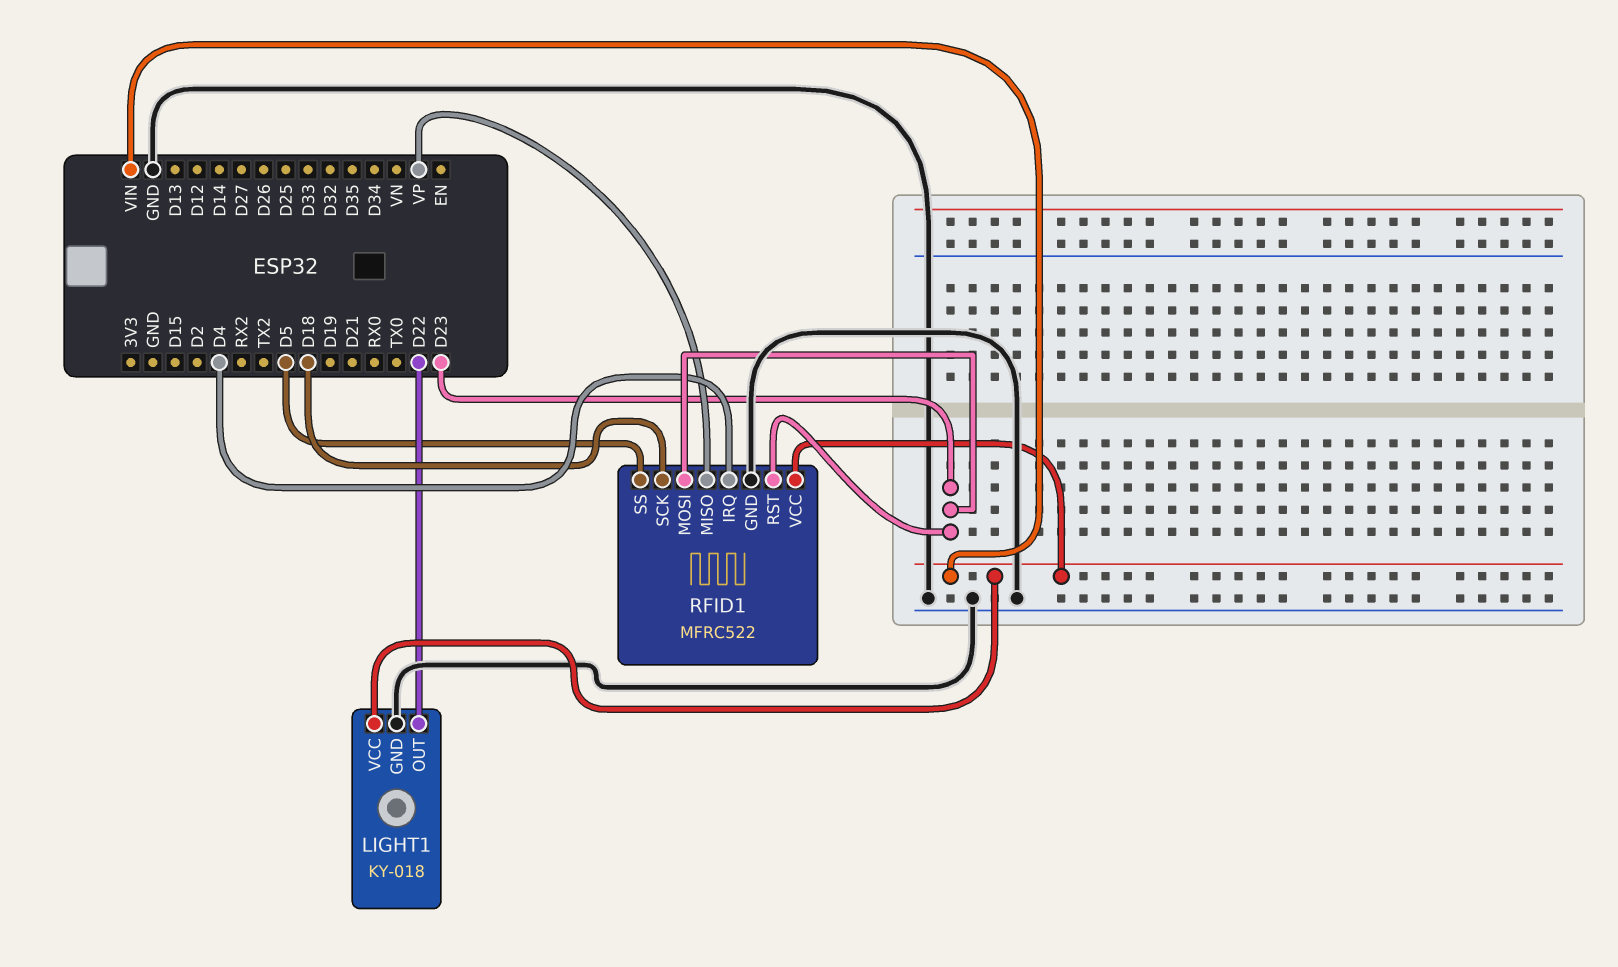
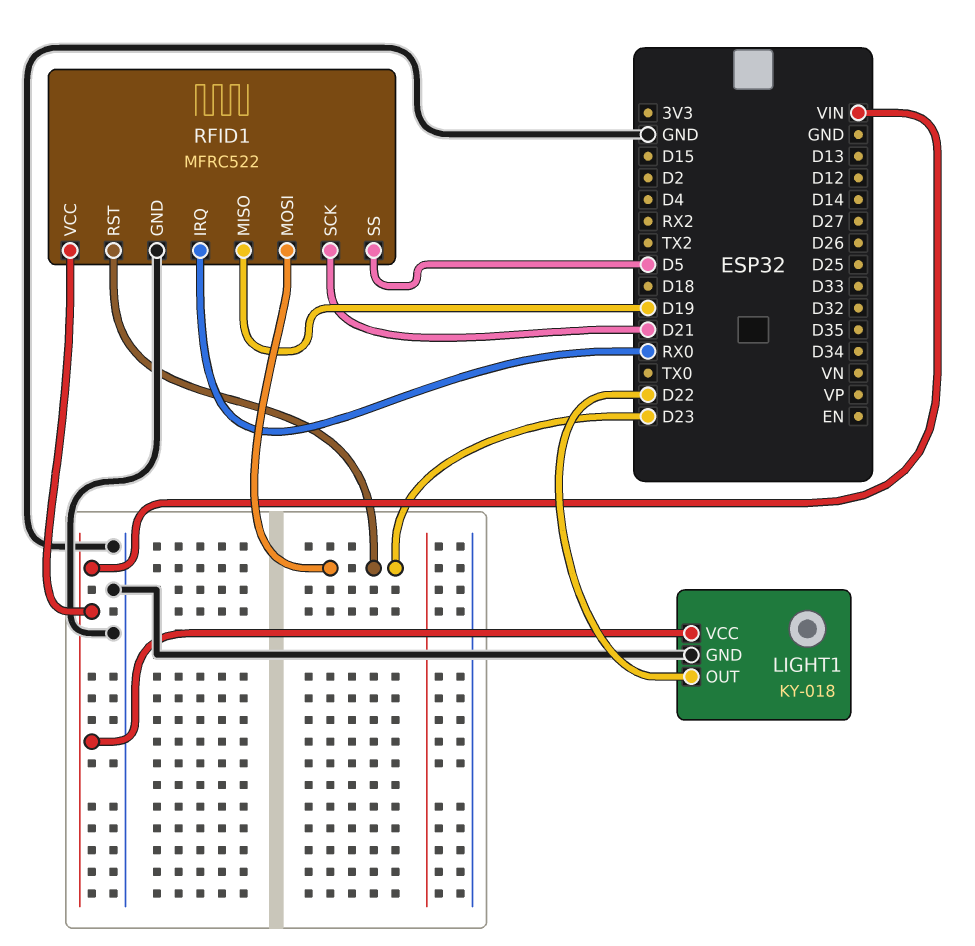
RFID1 pin IRQ: D4 -> RX0
RFID1 pin MISO: VP -> D19
RFID1 pin SCK: D18 -> D21

